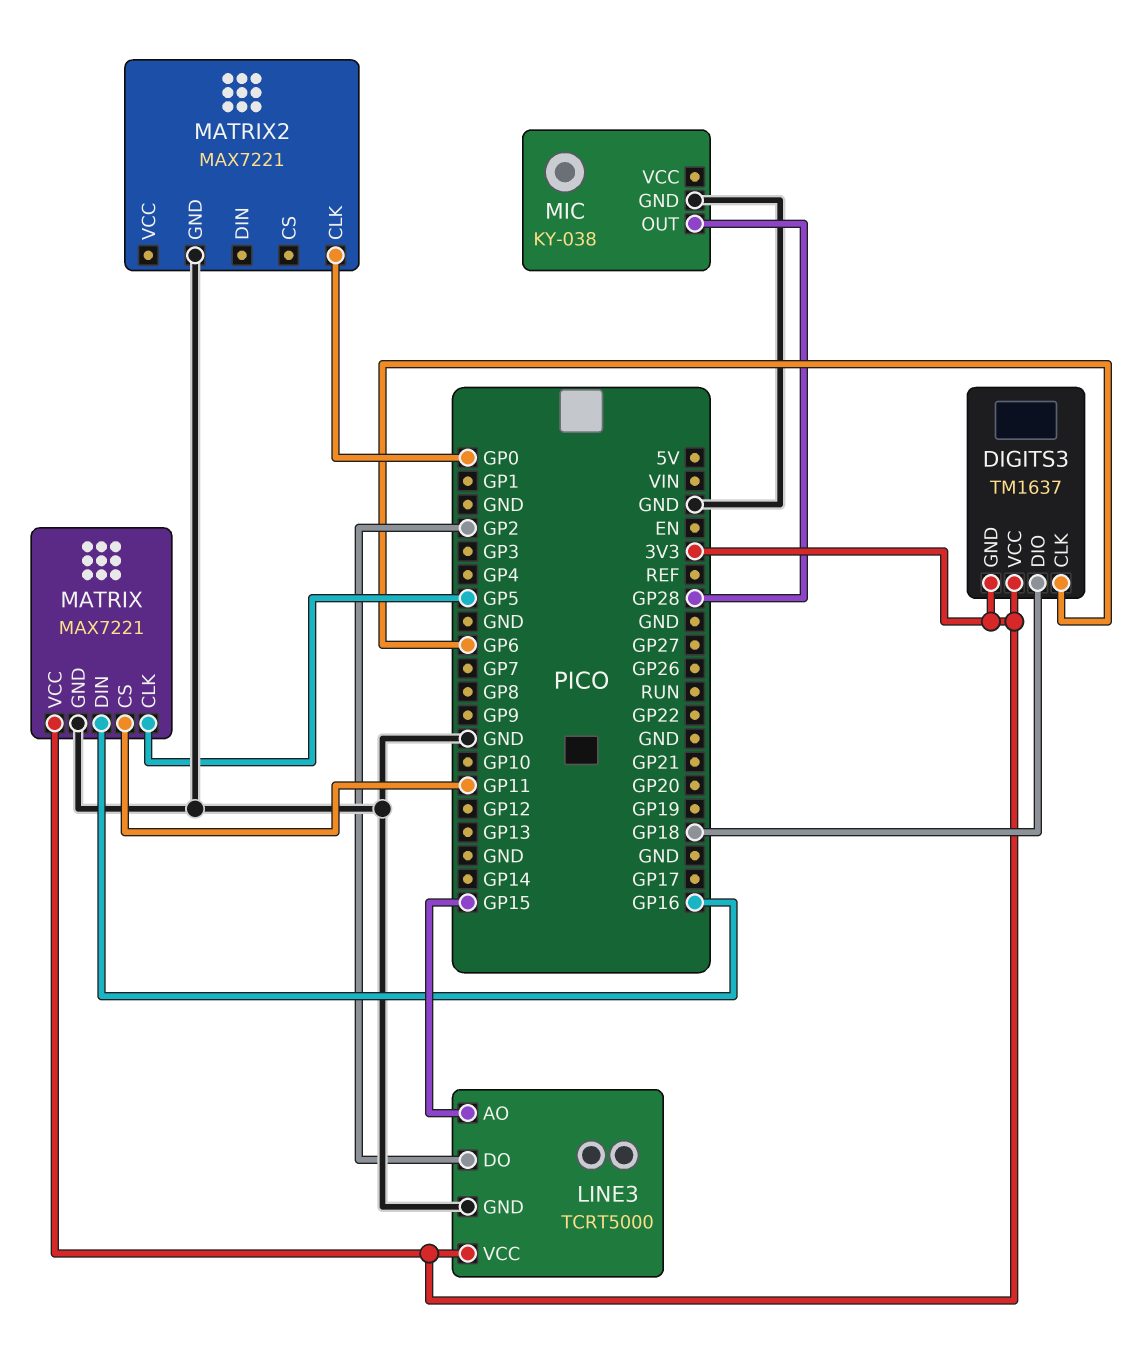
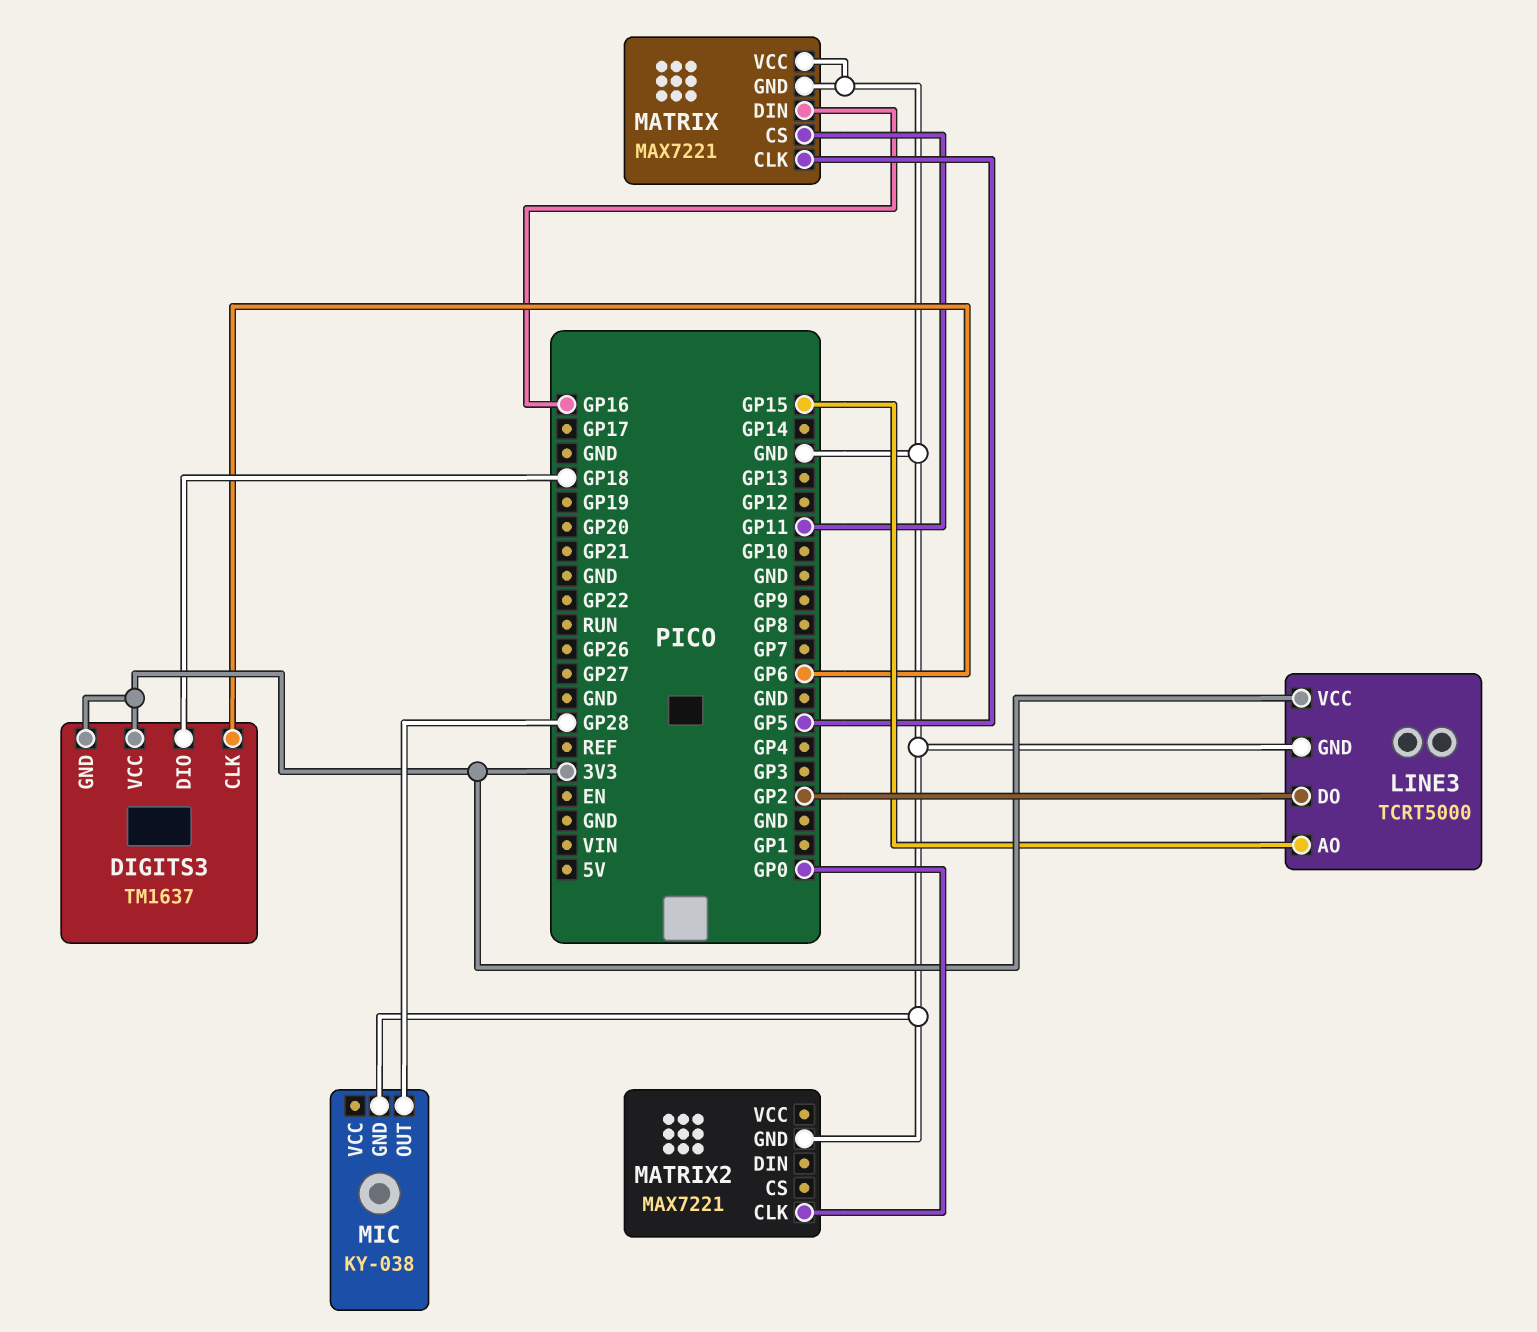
MATRIX pin VCC: 3V3 -> GND

